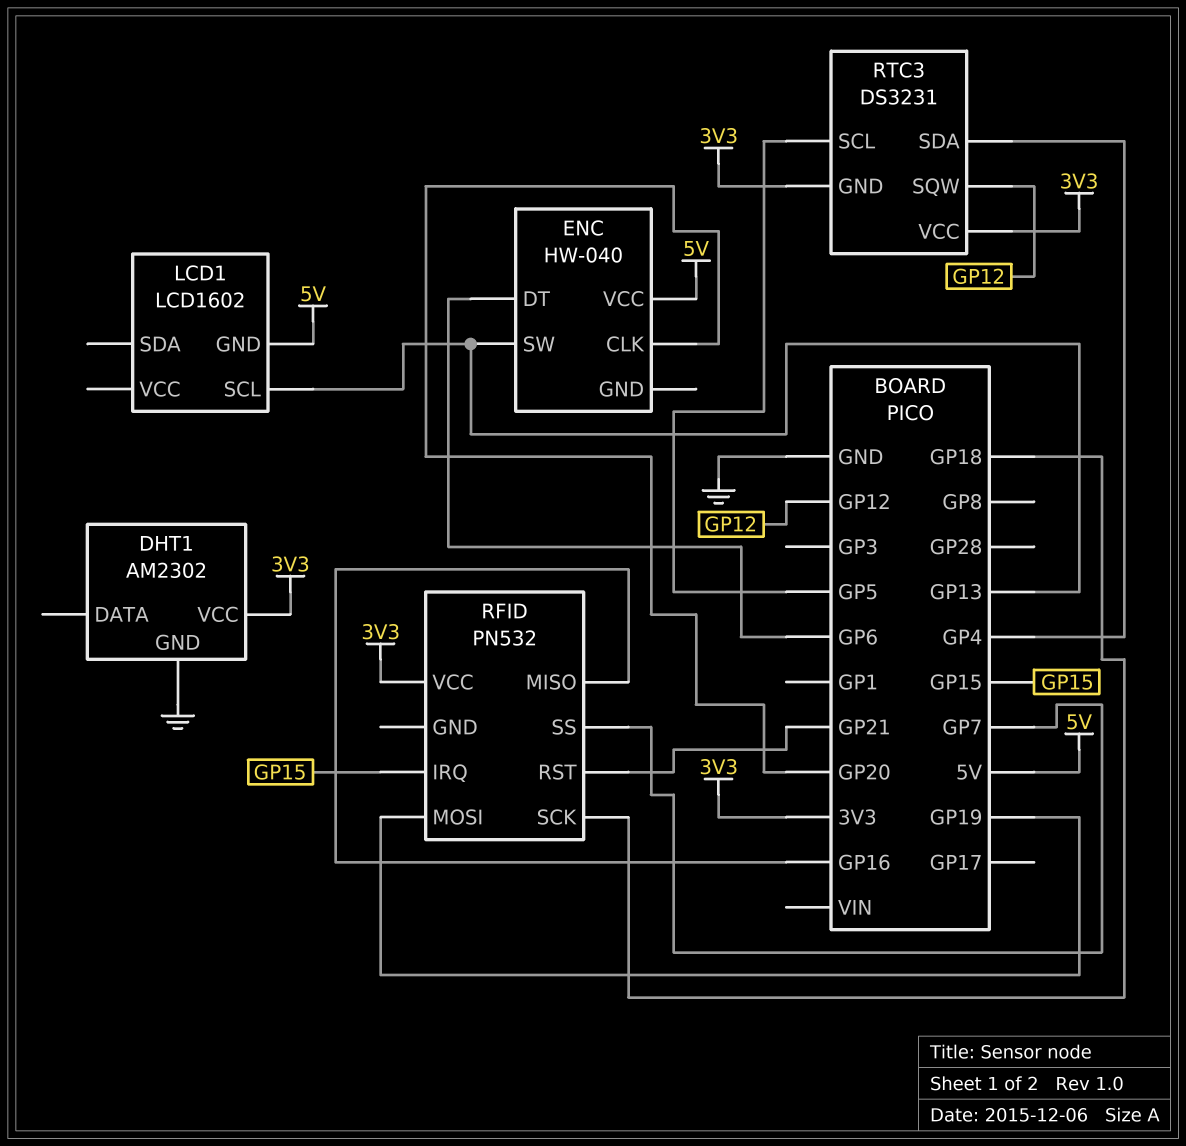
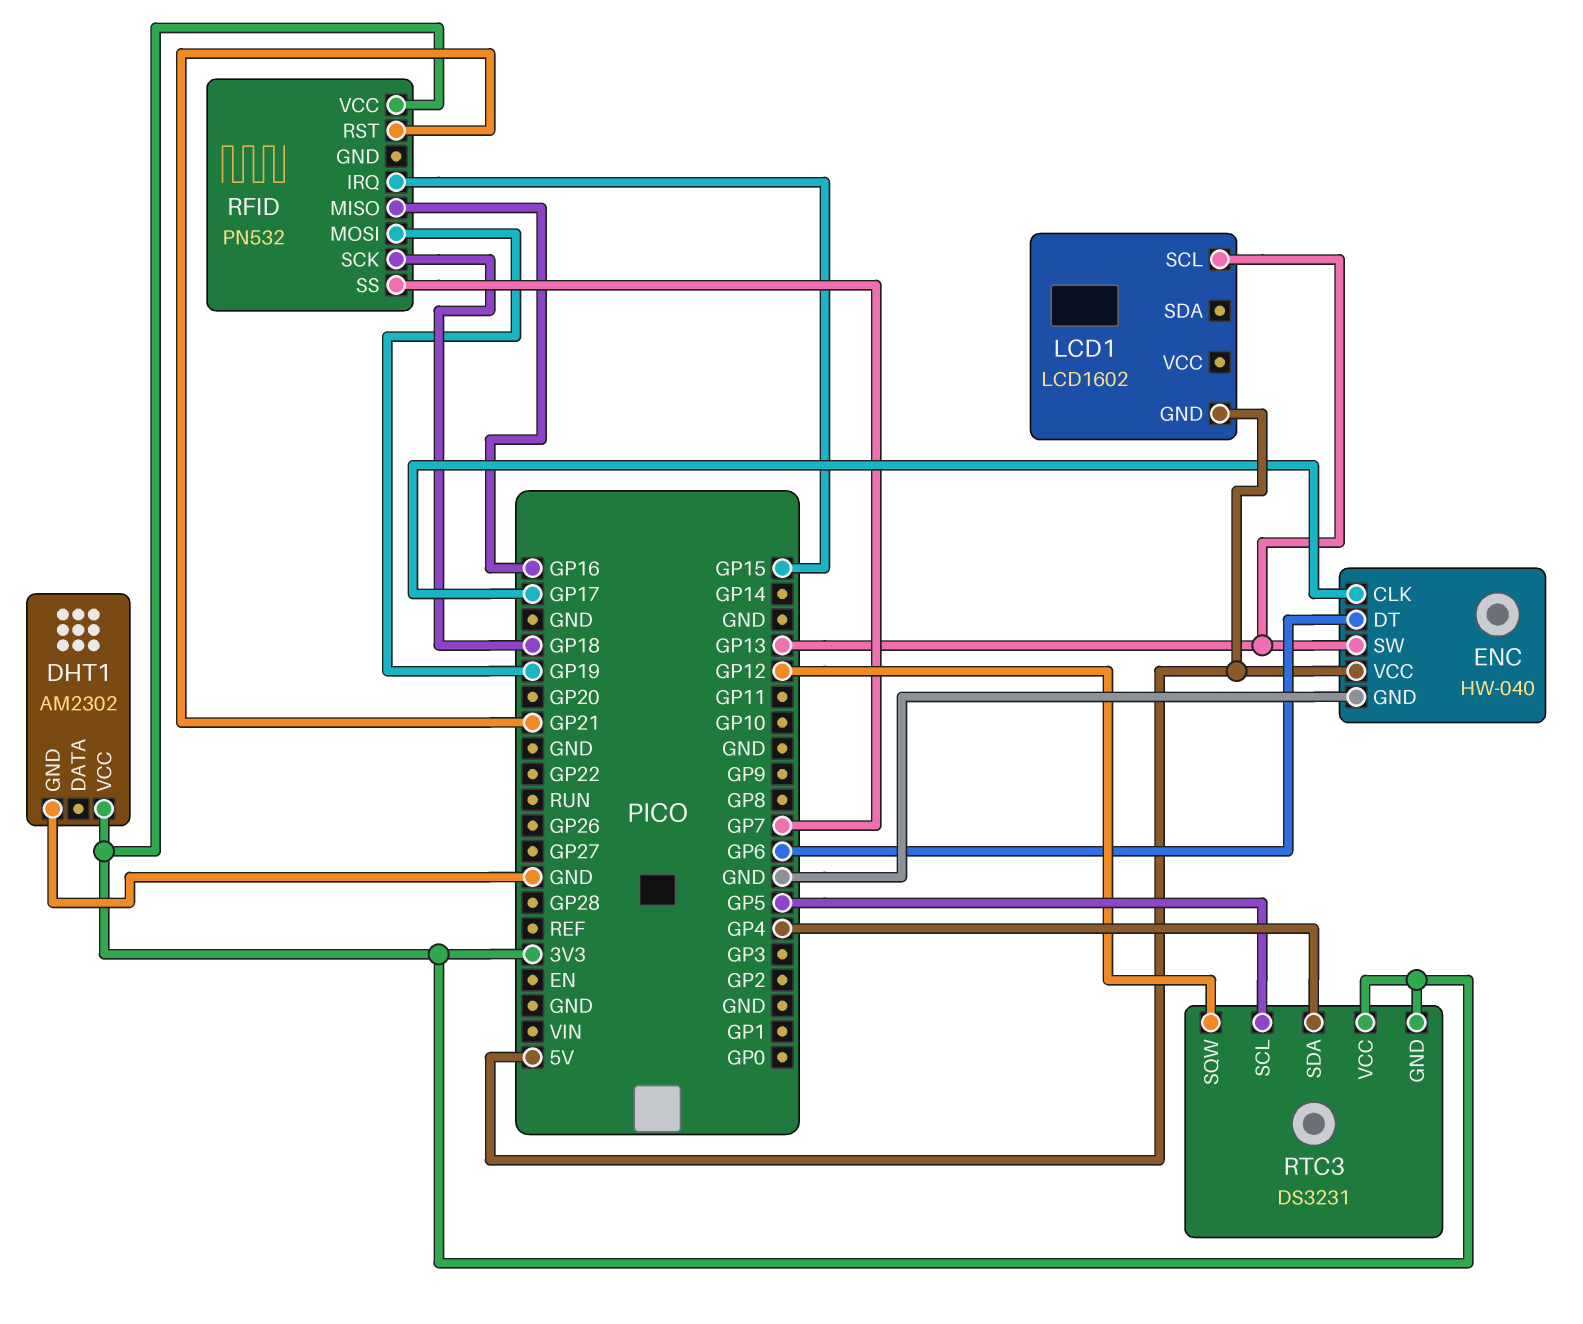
ENC pin CLK: GP20 -> GP17
ENC pin GND: none -> GND

